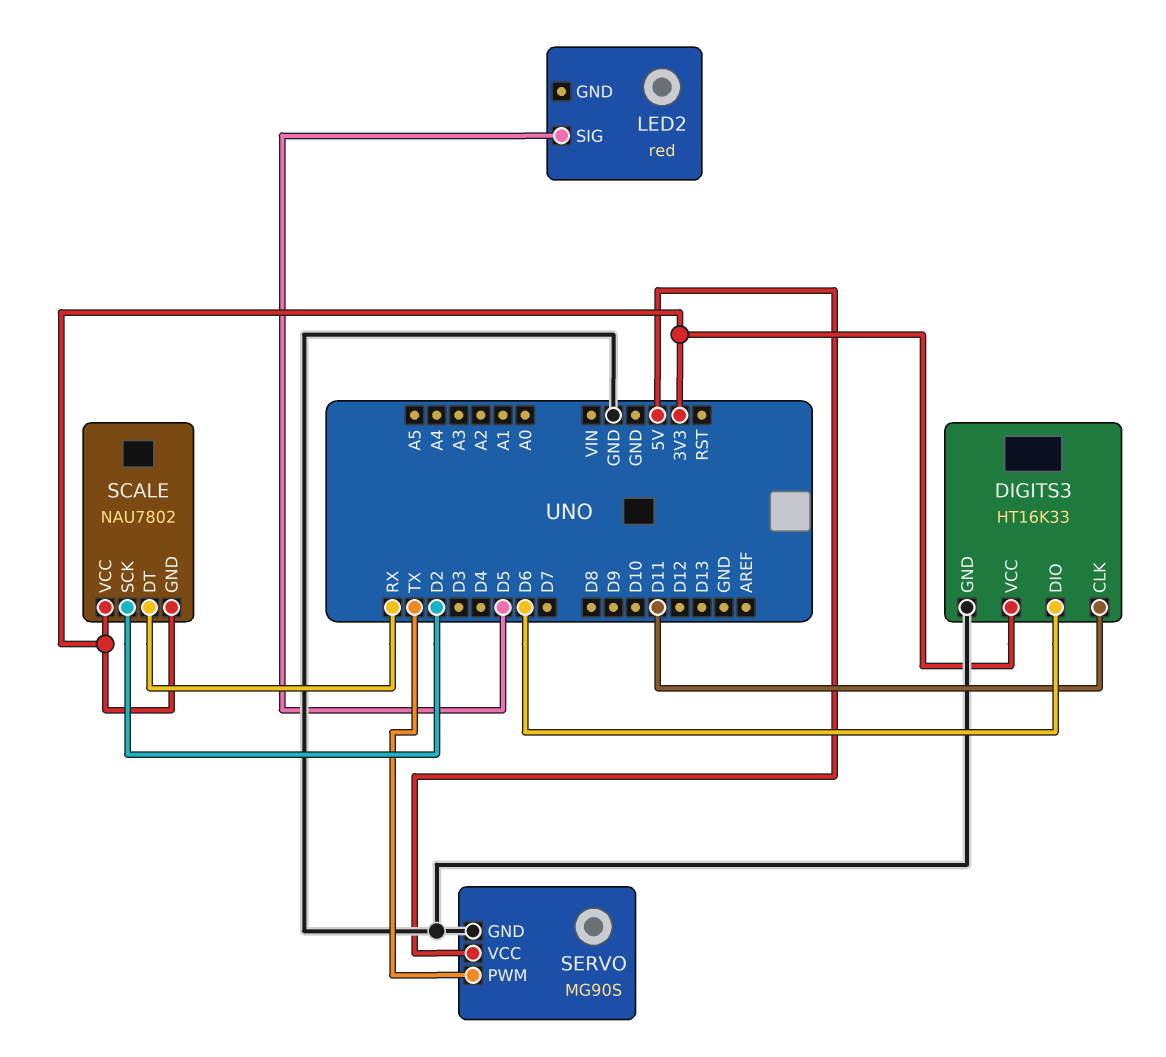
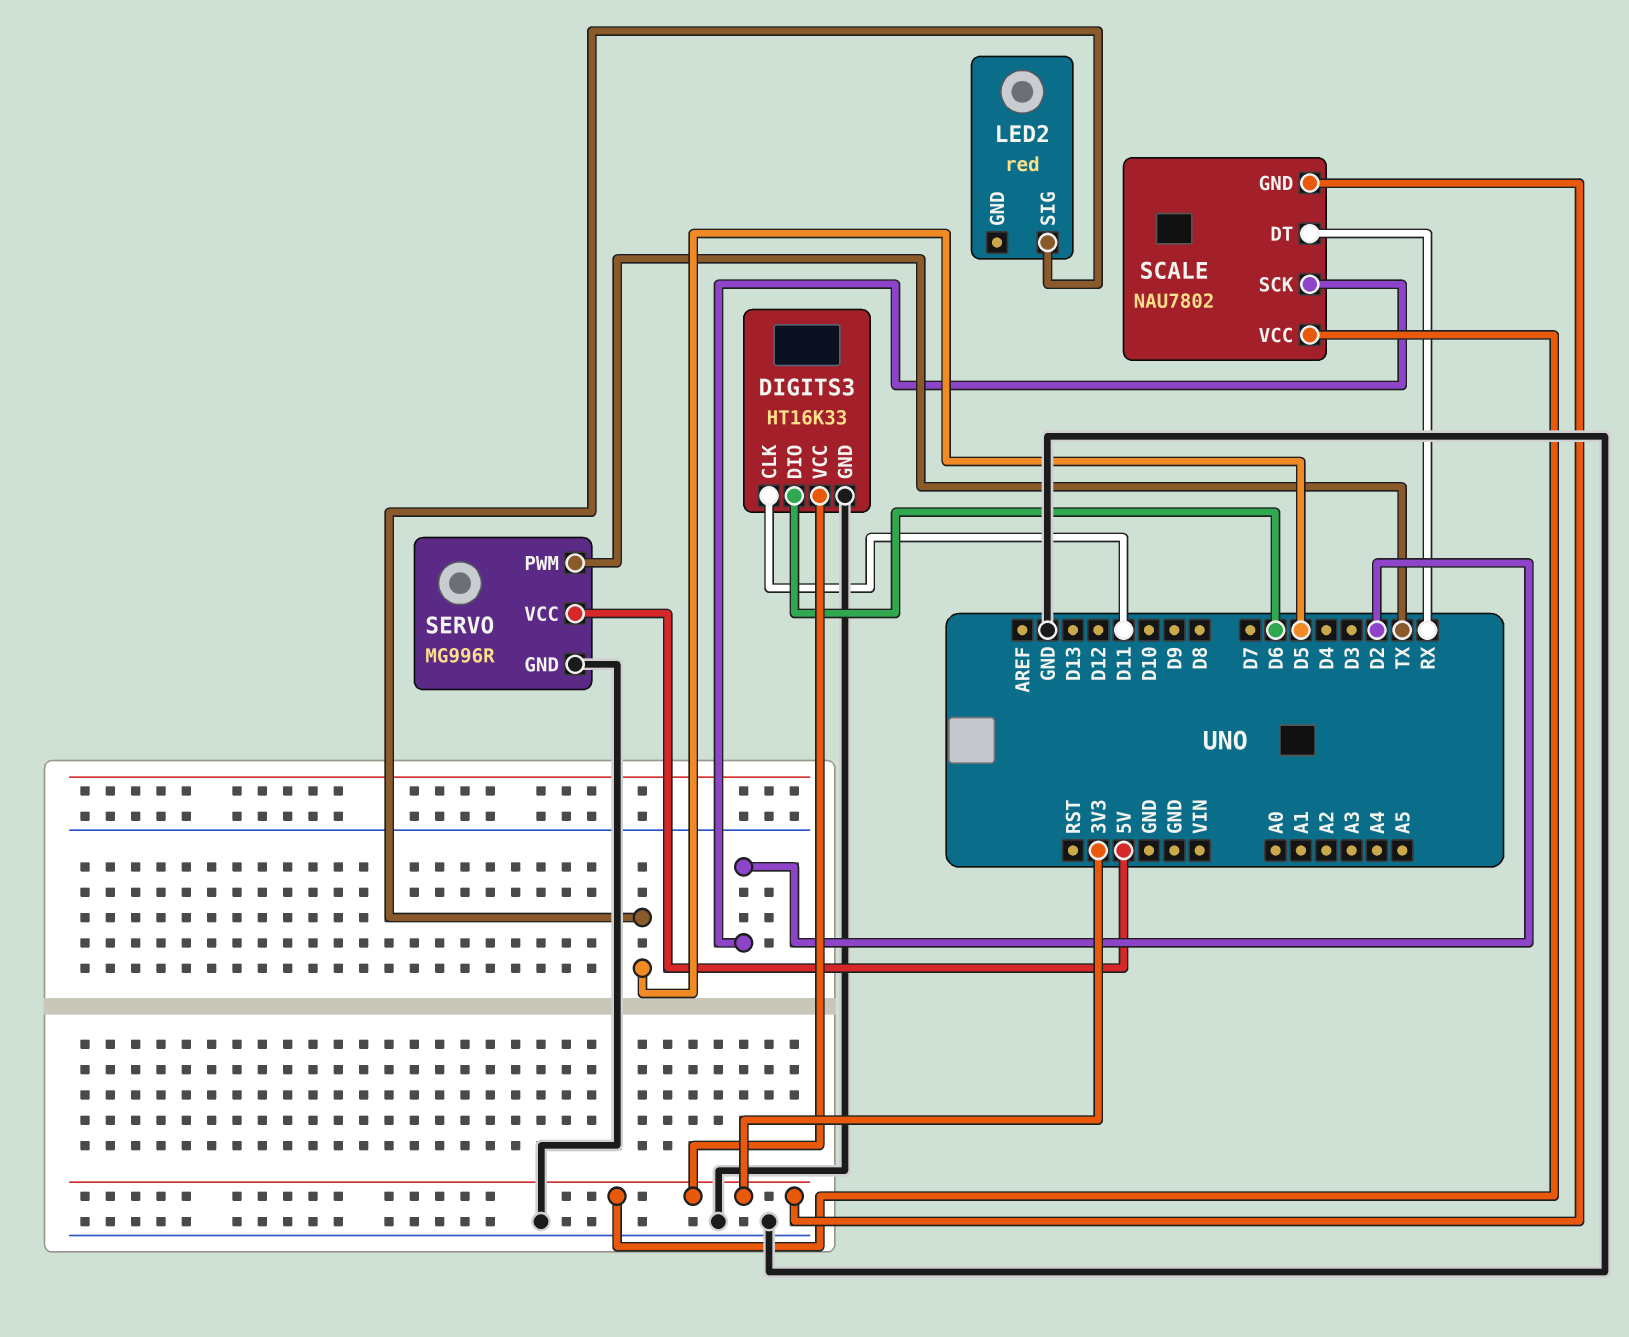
SERVO: MG90S -> MG996R

